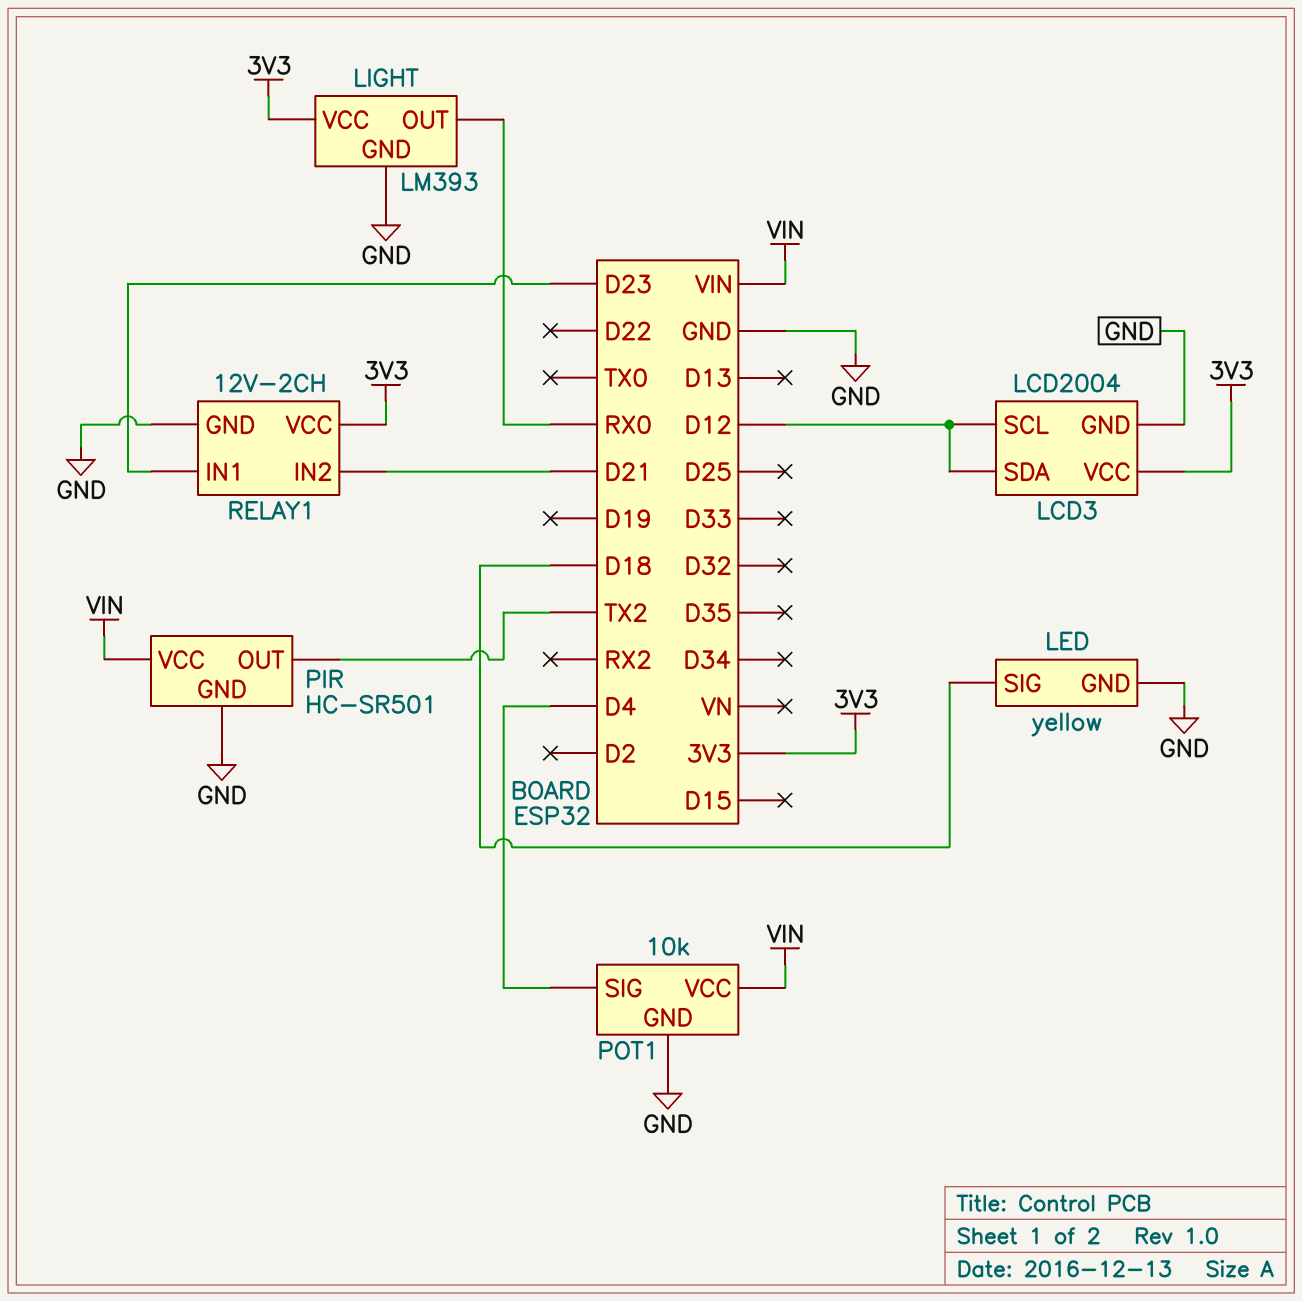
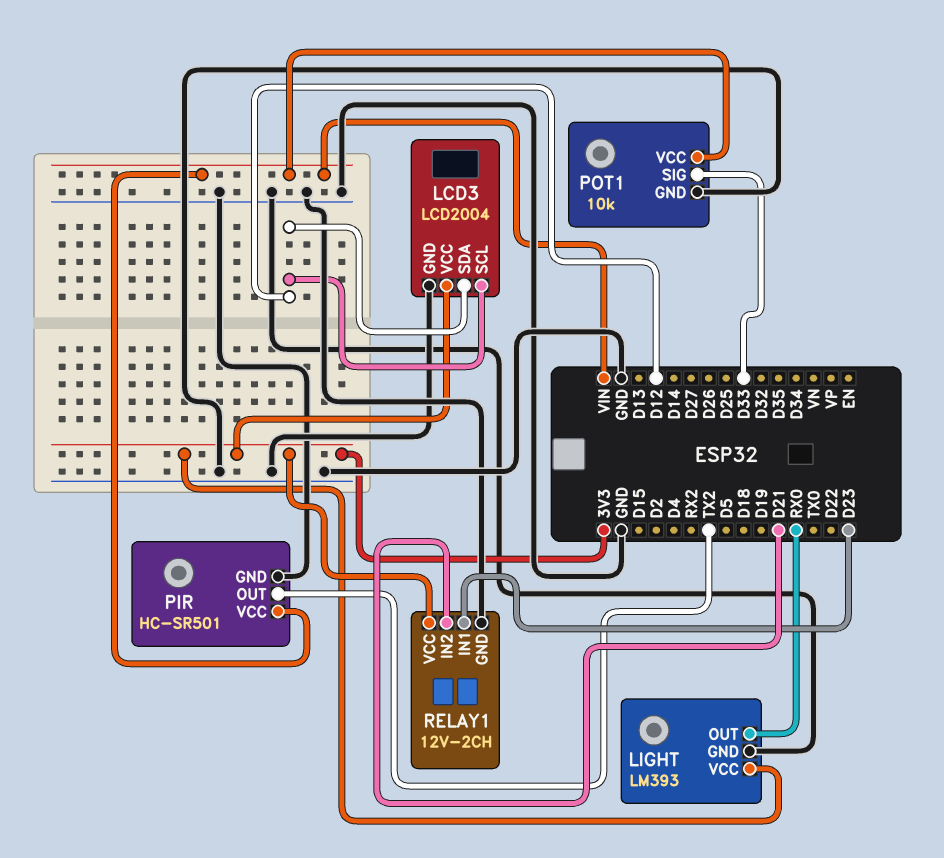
LED: yellow -> none
LED pin GND: GND -> none
LED pin SIG: D18 -> none
POT1 pin SIG: D4 -> D33

